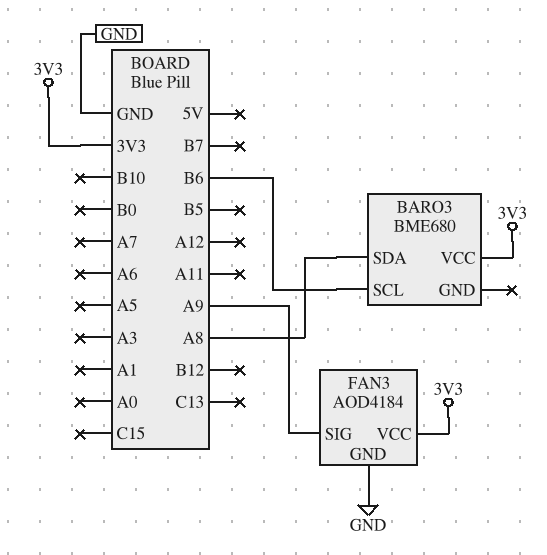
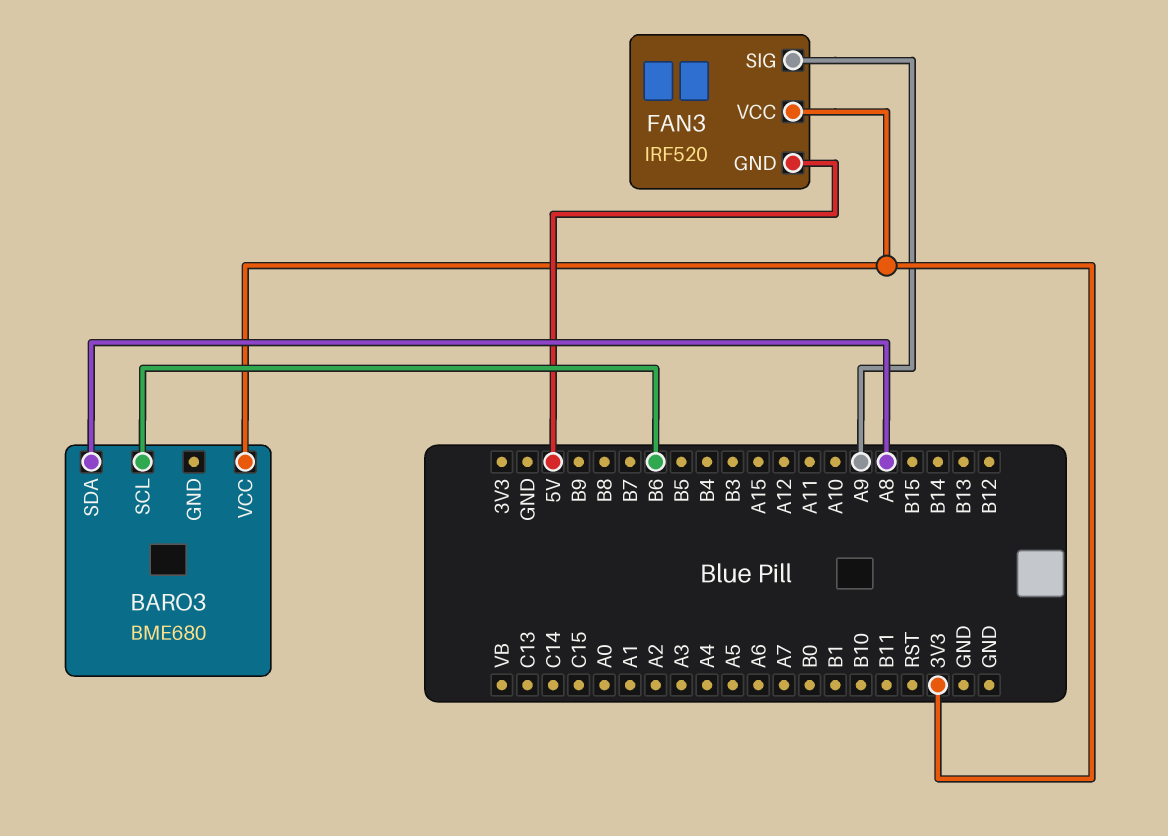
FAN3: AOD4184 -> IRF520
FAN3 pin GND: GND -> 5V

